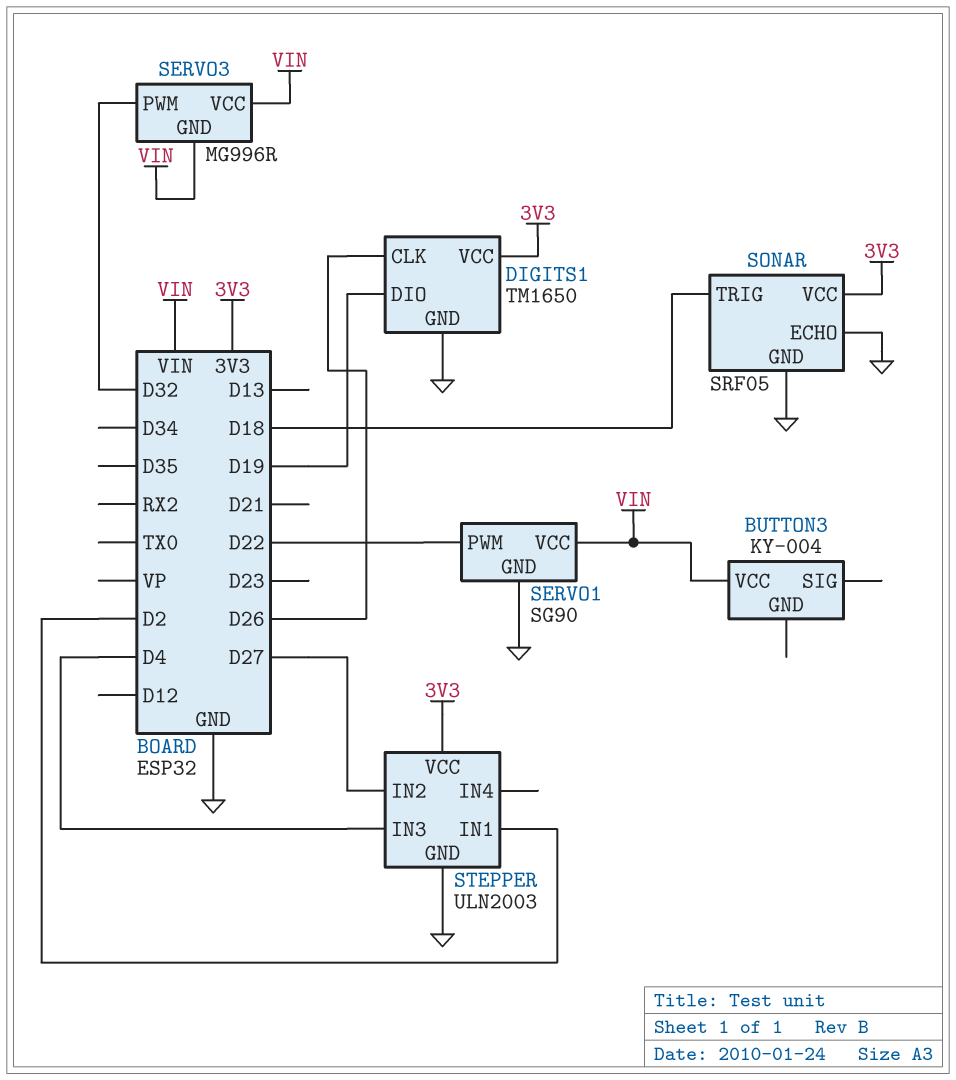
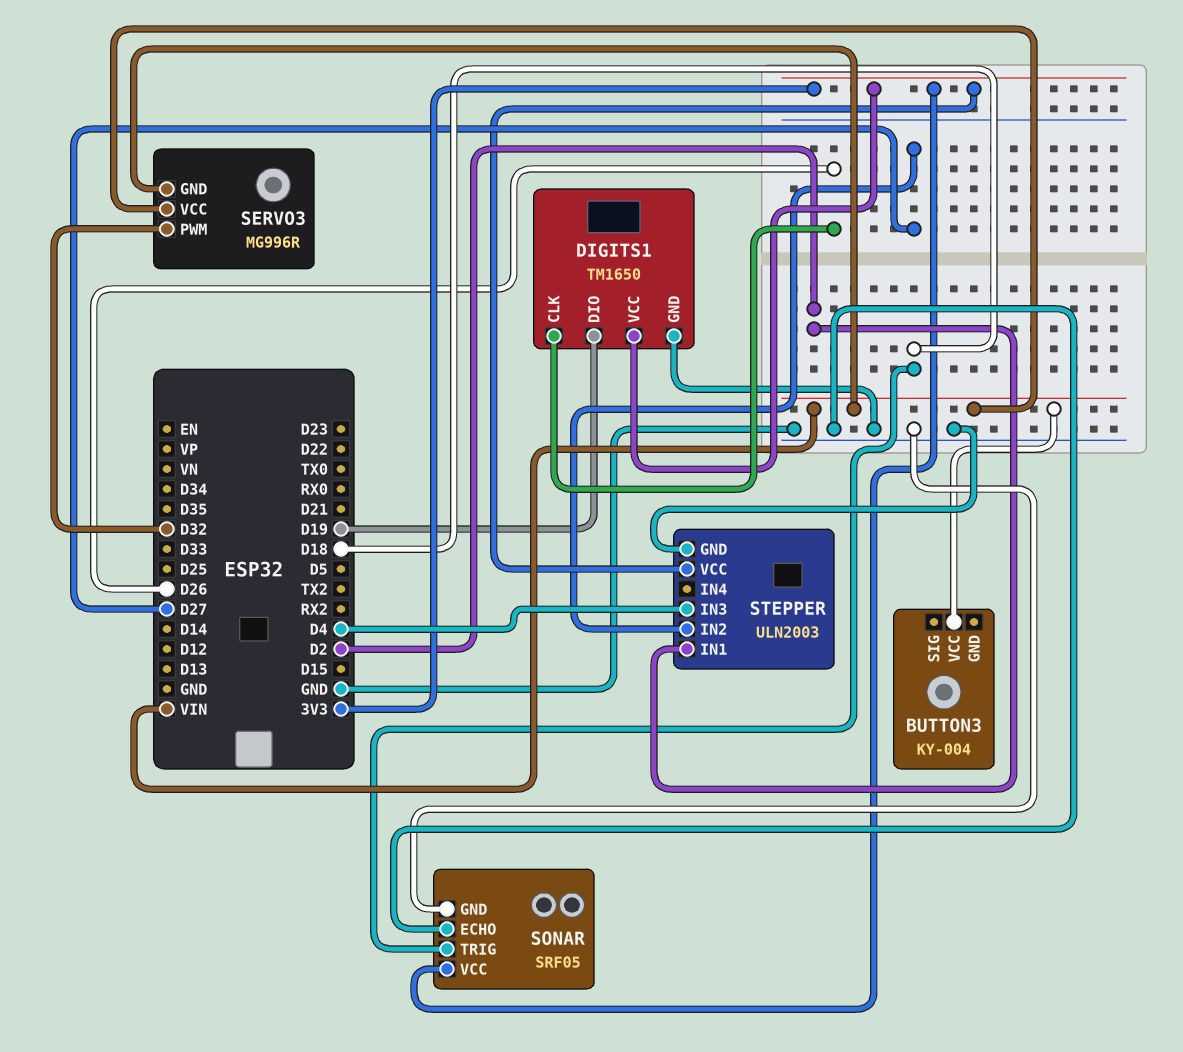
SERVO1: SG90 -> none
SERVO1 pin GND: GND -> none
SERVO1 pin PWM: D22 -> none
SERVO1 pin VCC: VIN -> none

